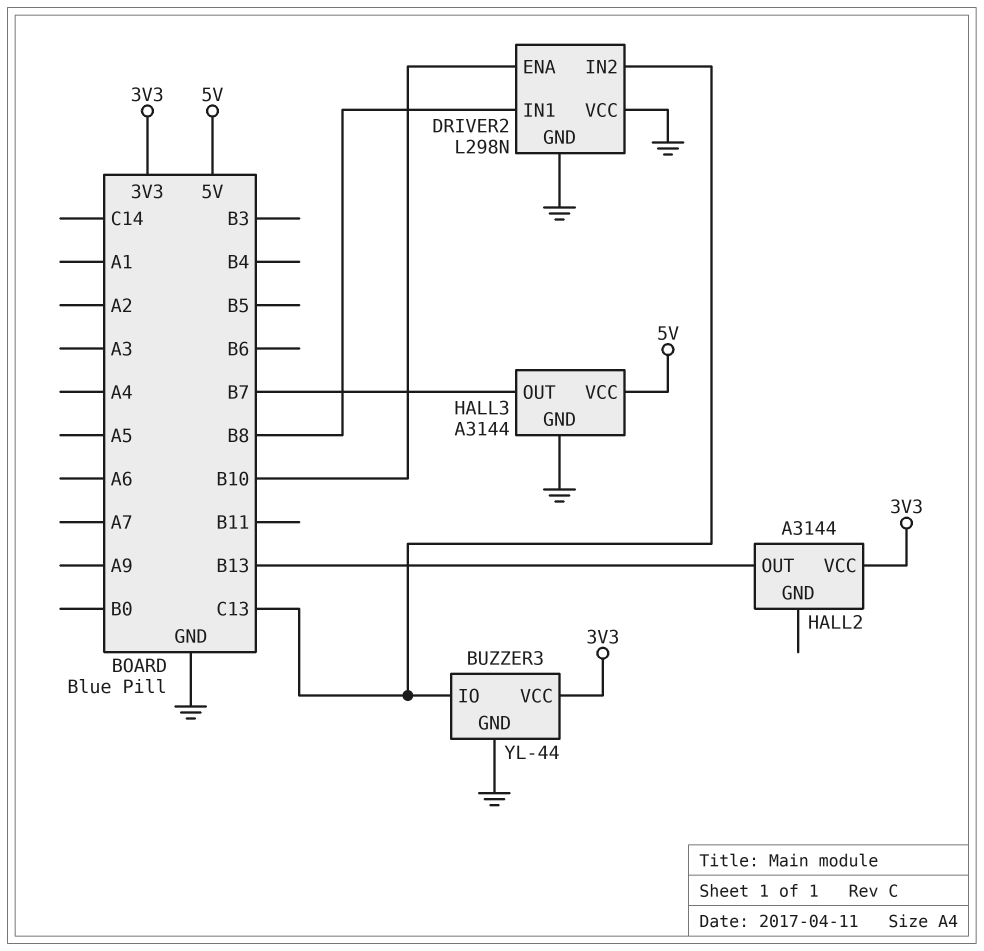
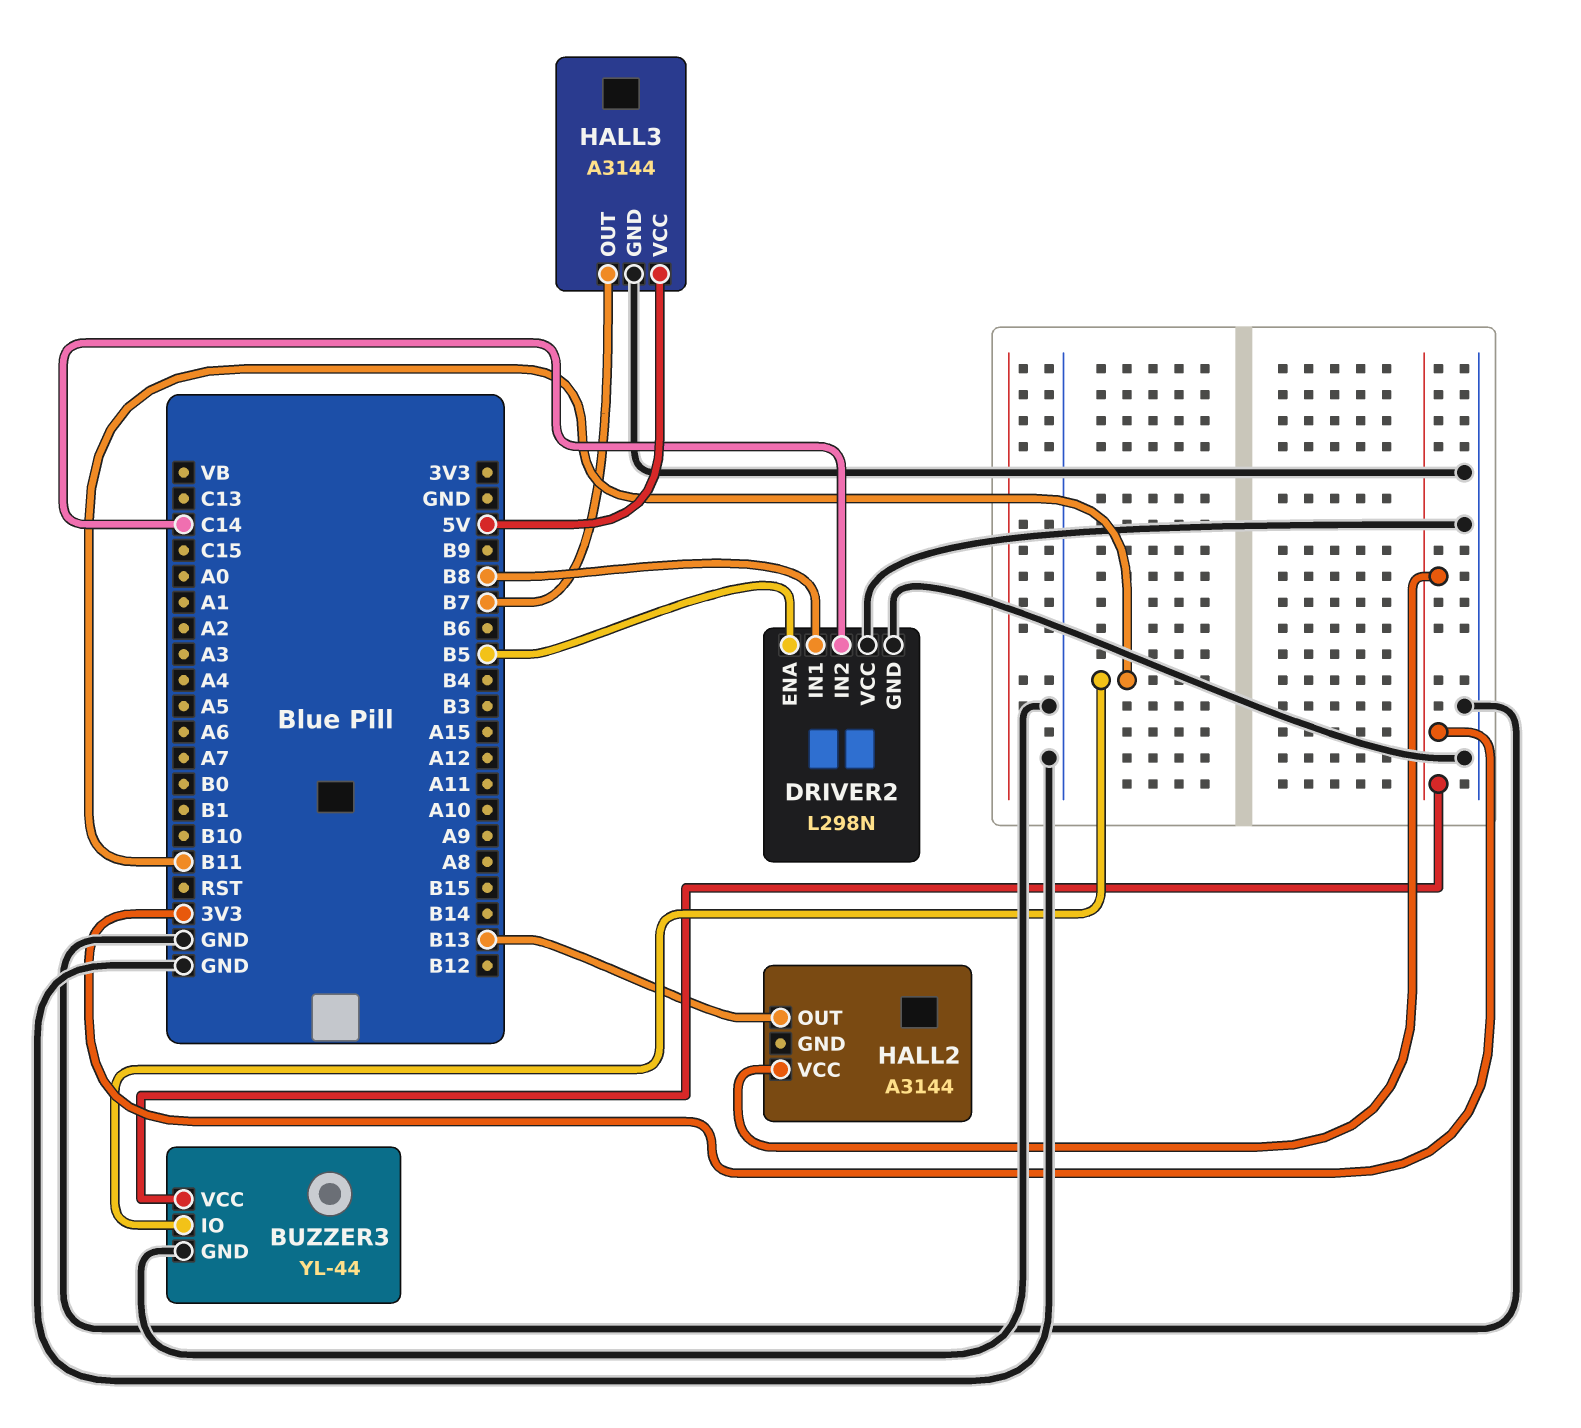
BUZZER3 pin IO: C13 -> B11
DRIVER2 pin ENA: B10 -> B5
DRIVER2 pin IN2: C13 -> C14

